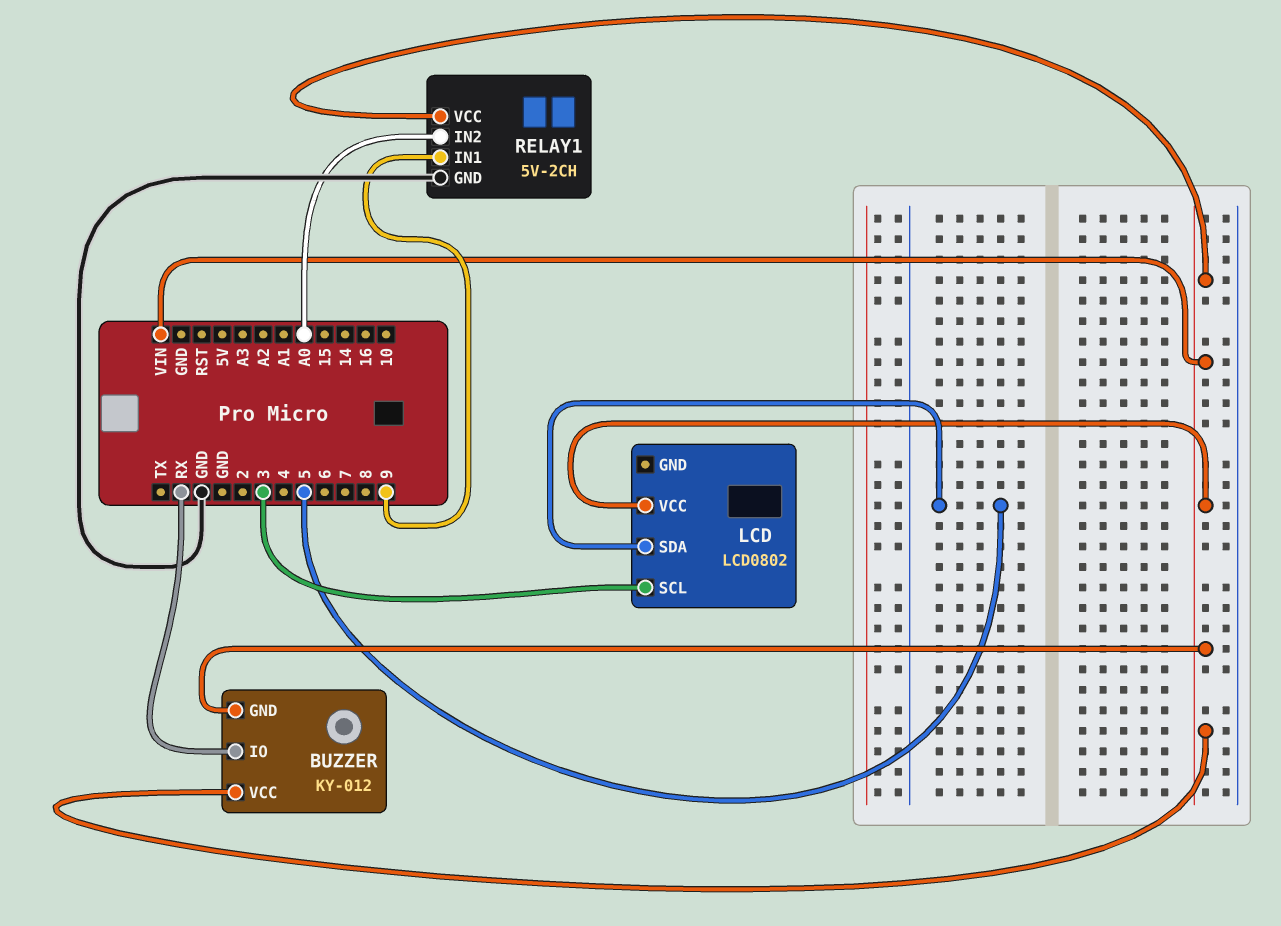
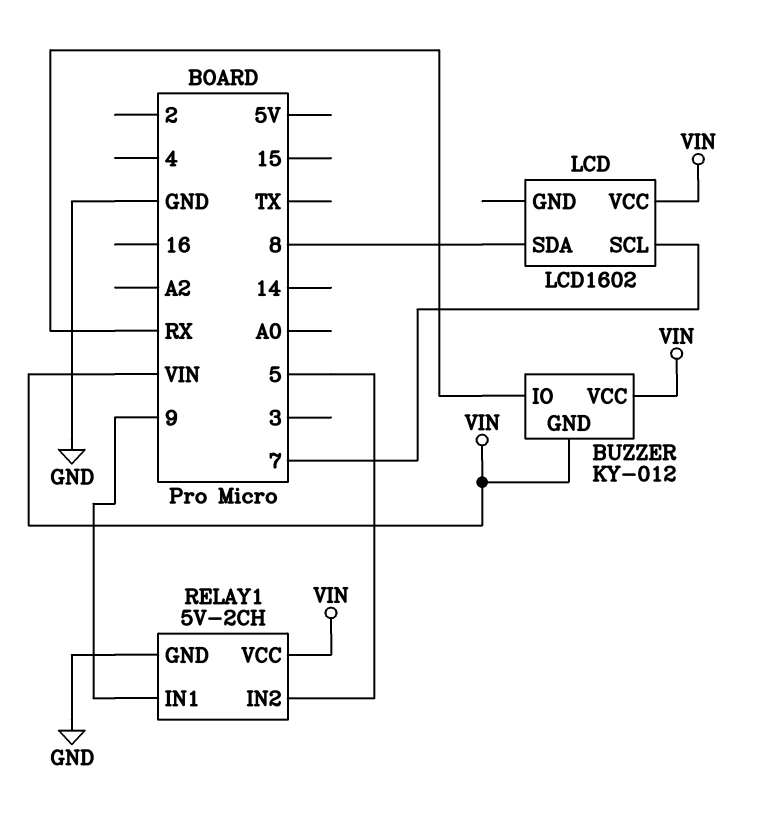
LCD: LCD0802 -> LCD1602
LCD pin SCL: 3 -> 7
LCD pin SDA: 5 -> 8
RELAY1 pin IN2: A0 -> 5

